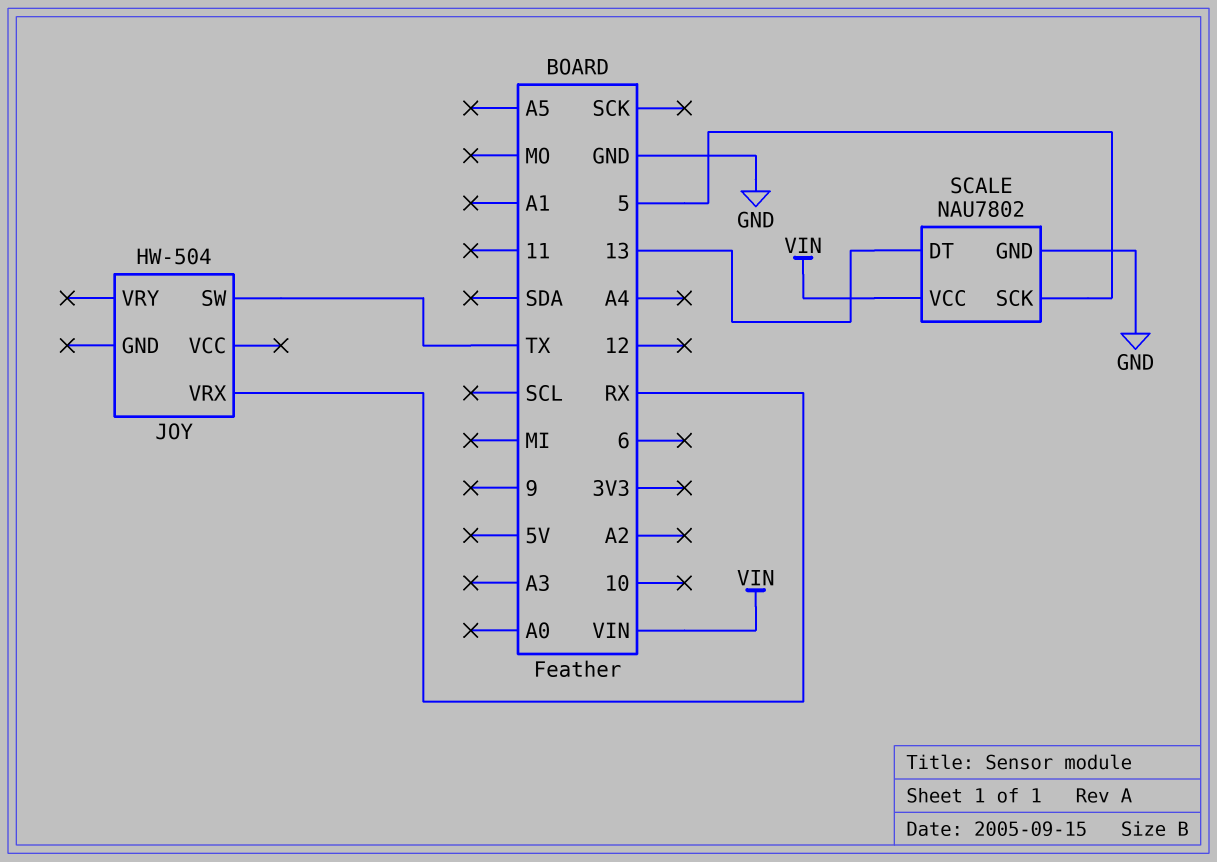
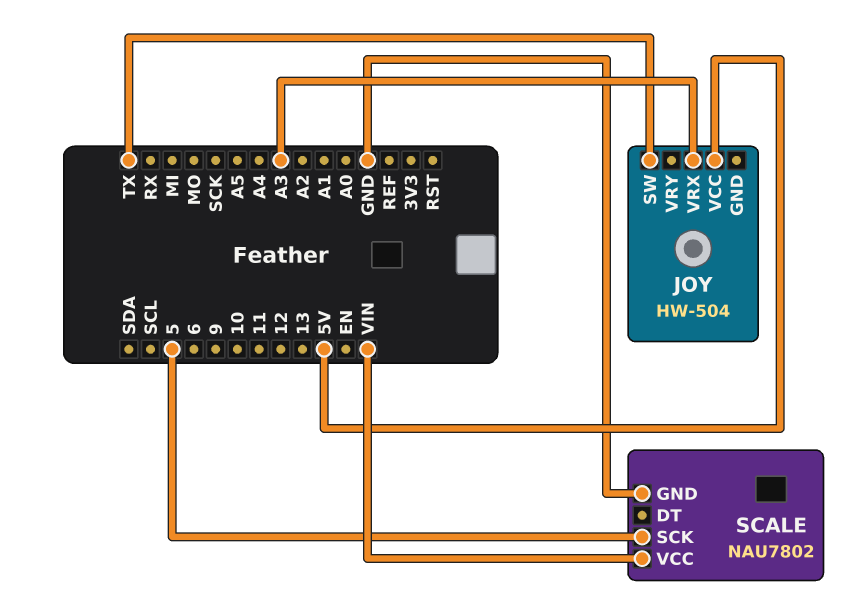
JOY pin VCC: none -> 5V
JOY pin VRX: RX -> A3
SCALE pin DT: 13 -> none

